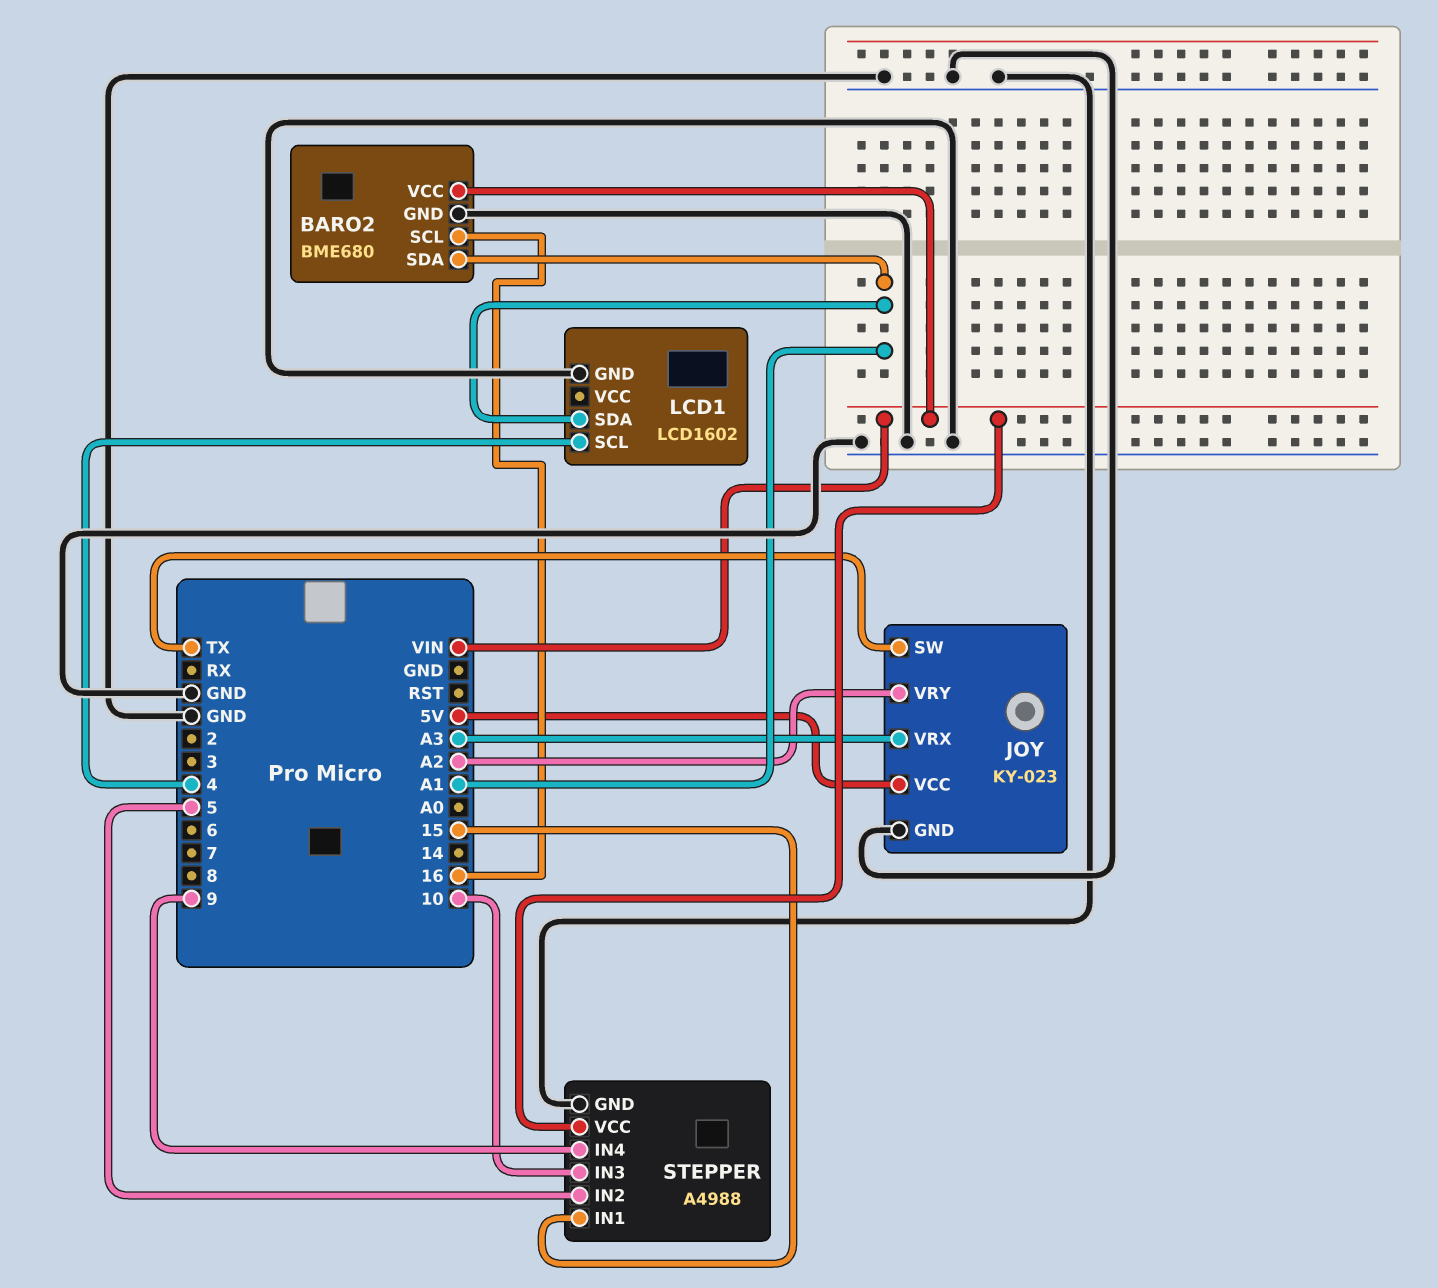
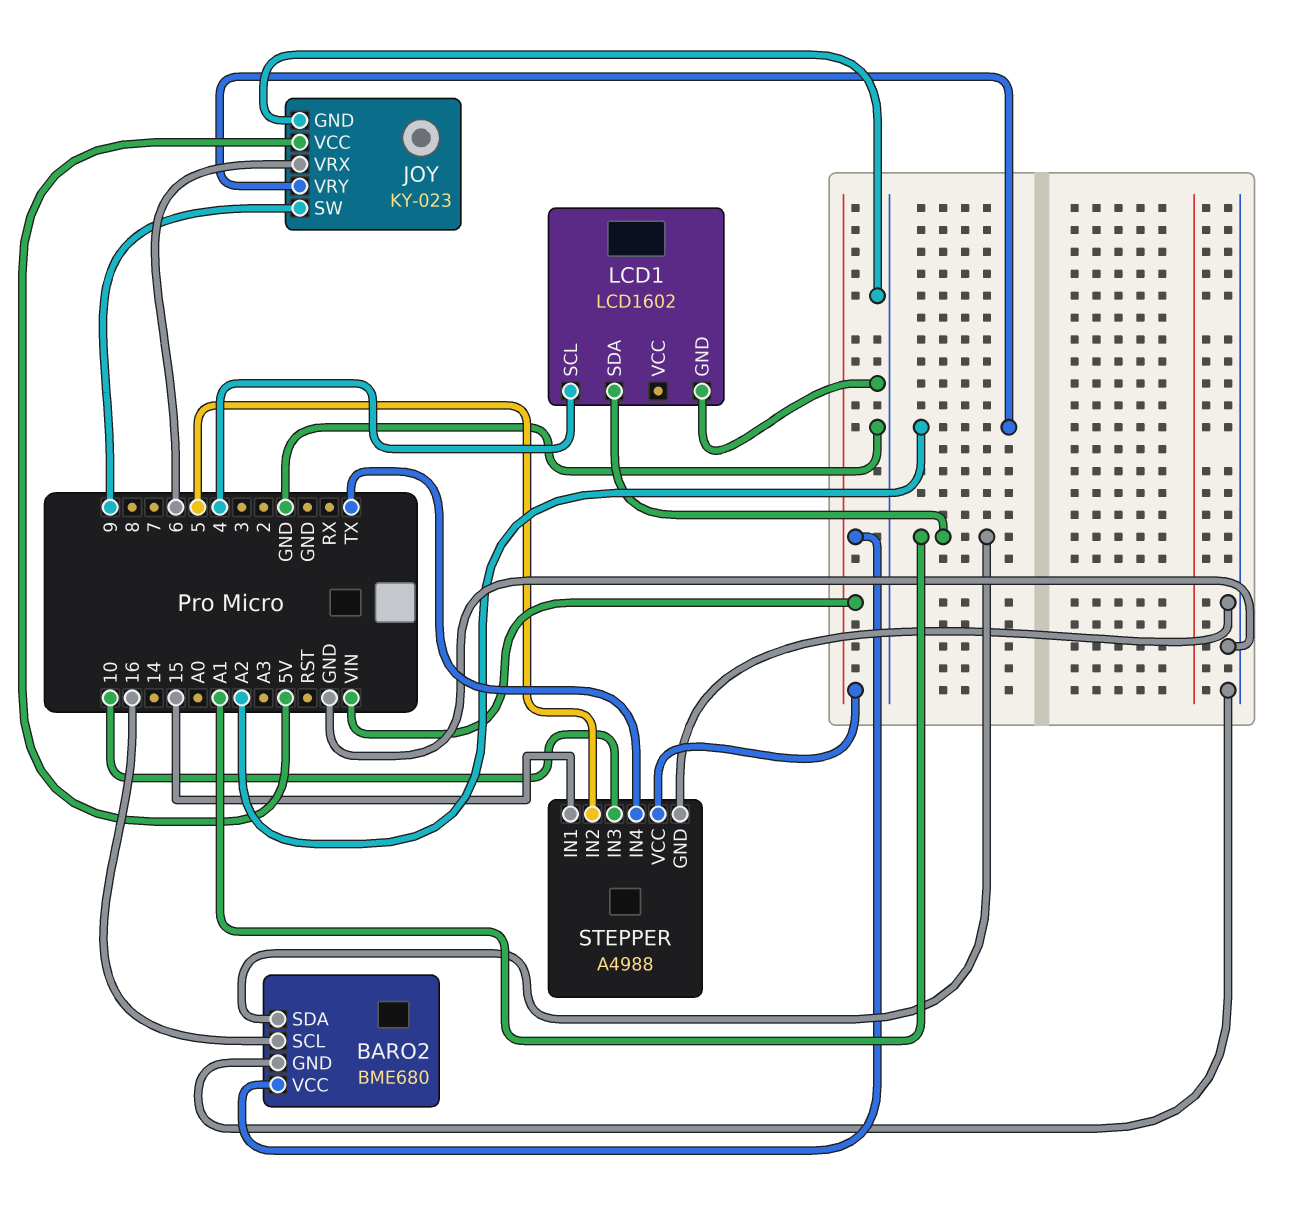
JOY pin SW: TX -> 9
JOY pin VRX: A3 -> 6
STEPPER pin IN4: 9 -> TX

